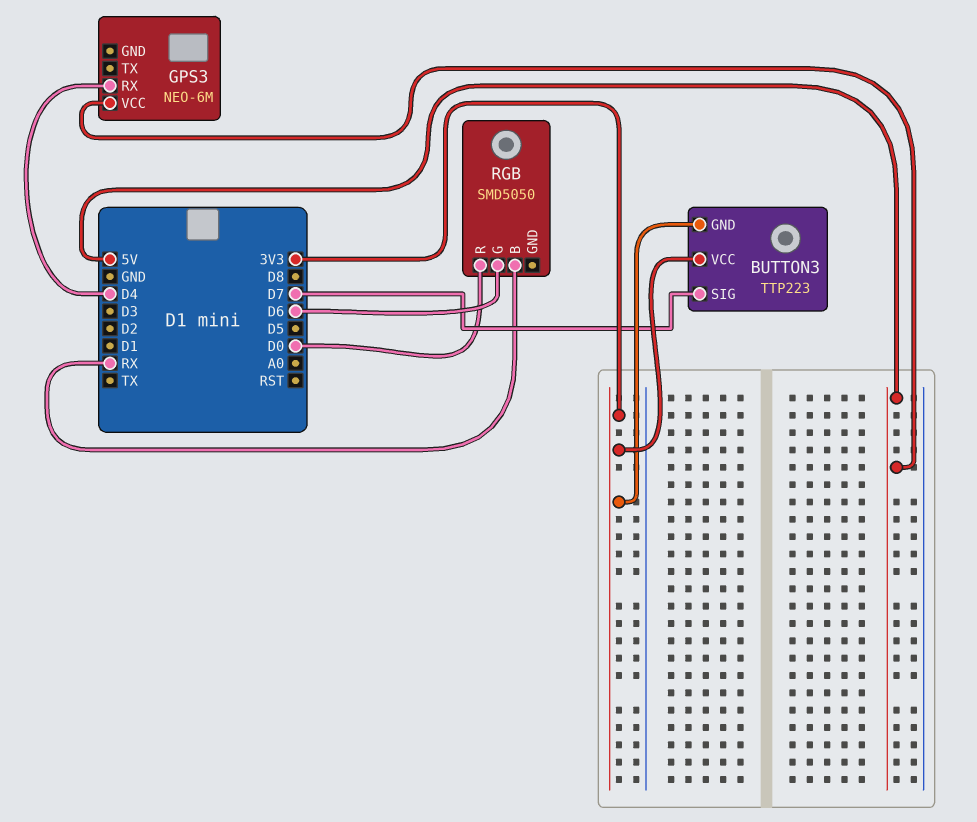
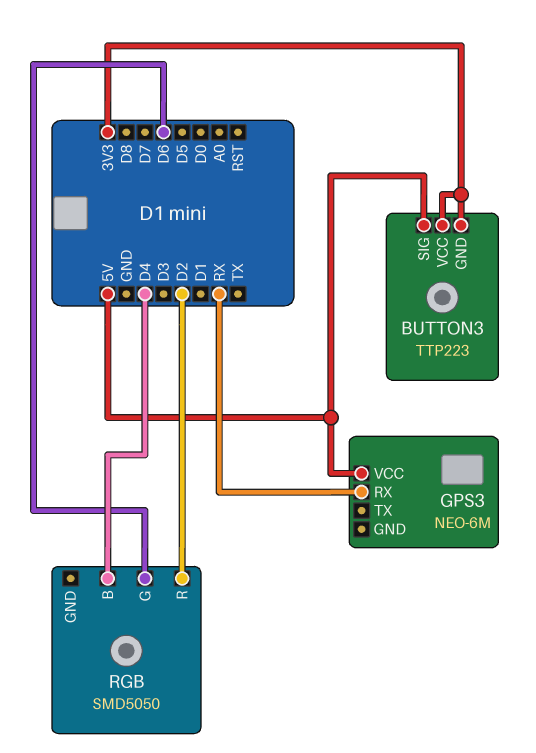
BUTTON3 pin SIG: D7 -> 5V
GPS3 pin RX: D4 -> RX
RGB pin B: RX -> D4
RGB pin R: D0 -> D2

